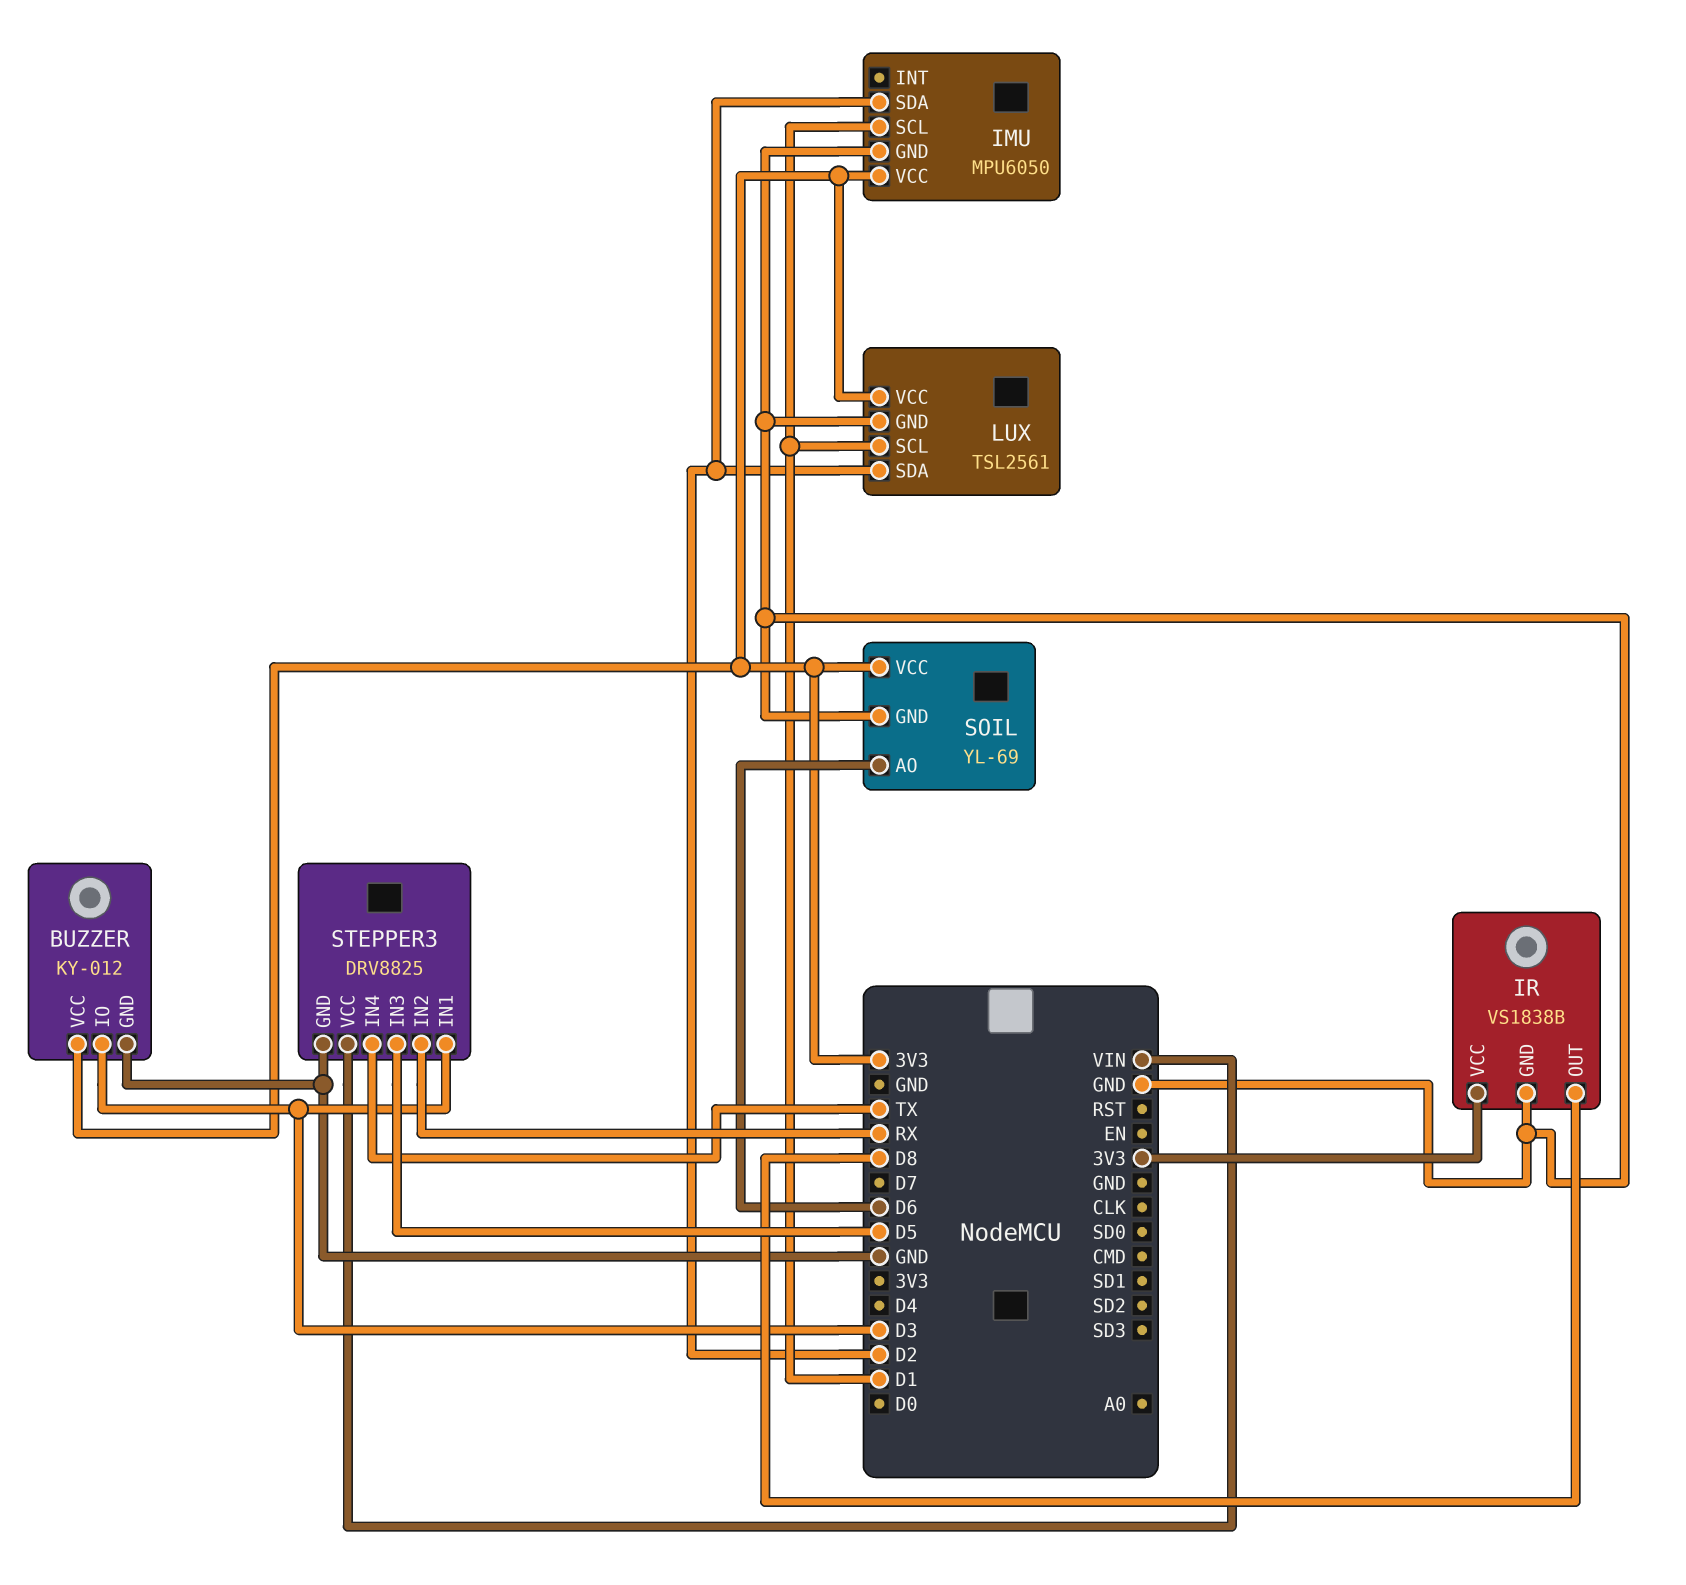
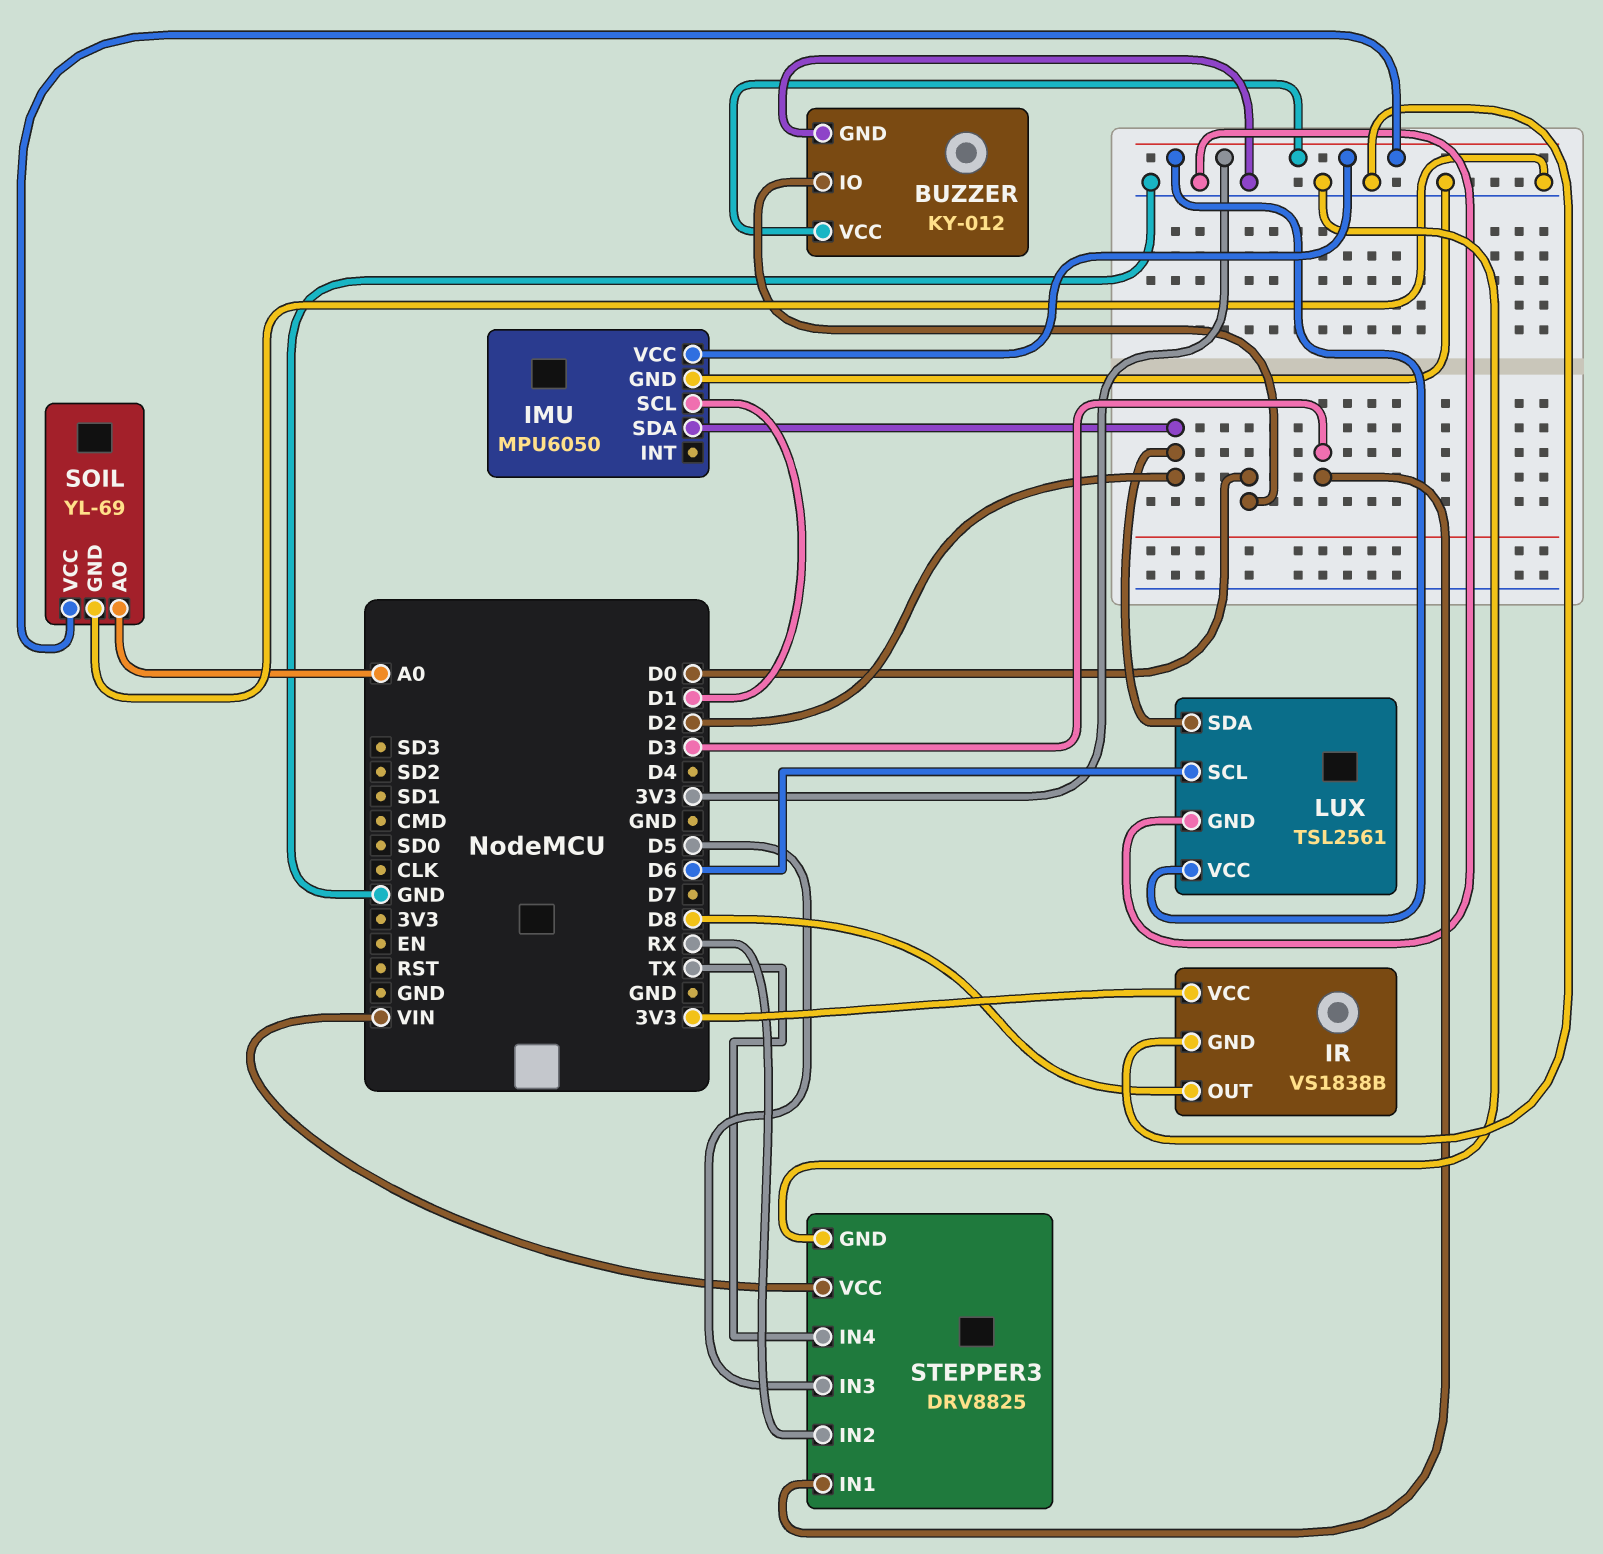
BUZZER pin IO: D3 -> D0
LUX pin SCL: D1 -> D6
SOIL pin AO: D6 -> A0

